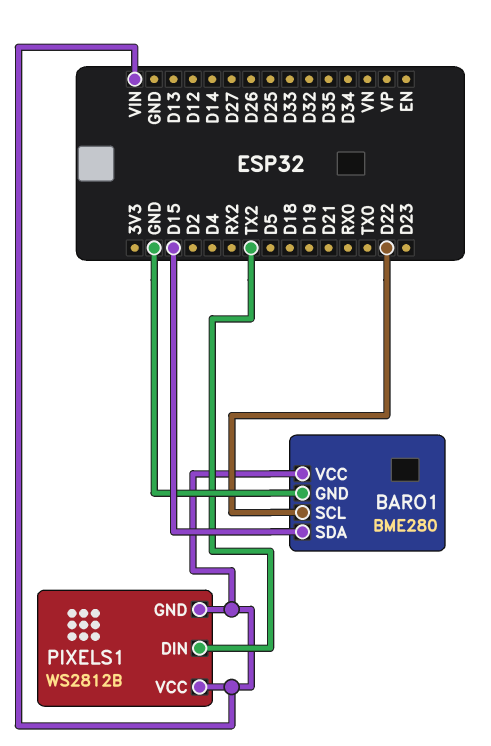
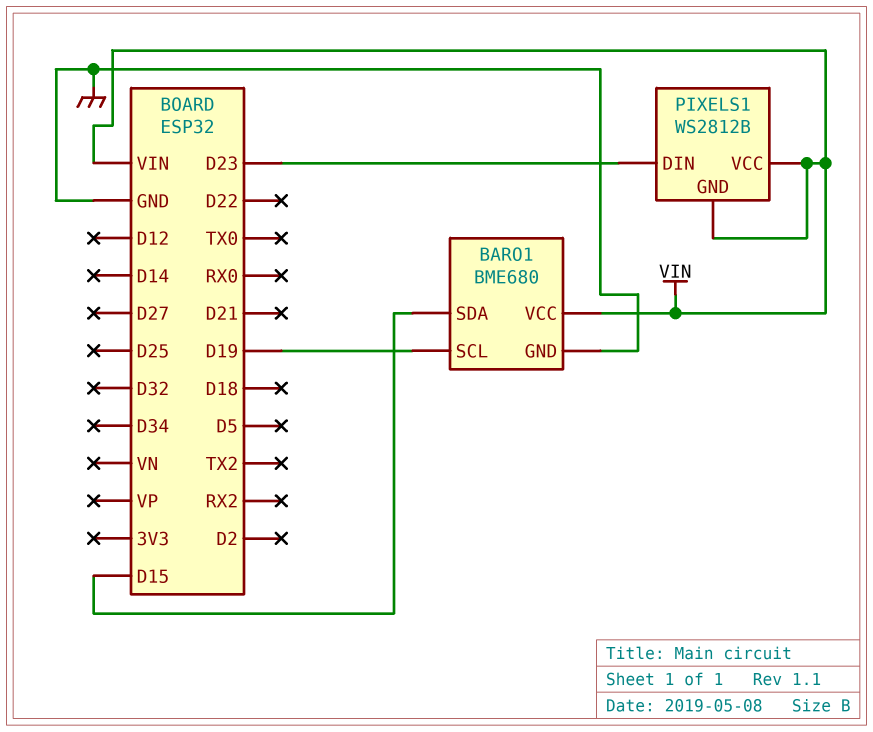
BARO1: BME280 -> BME680
BARO1 pin SCL: D22 -> D19
PIXELS1 pin DIN: TX2 -> D23

